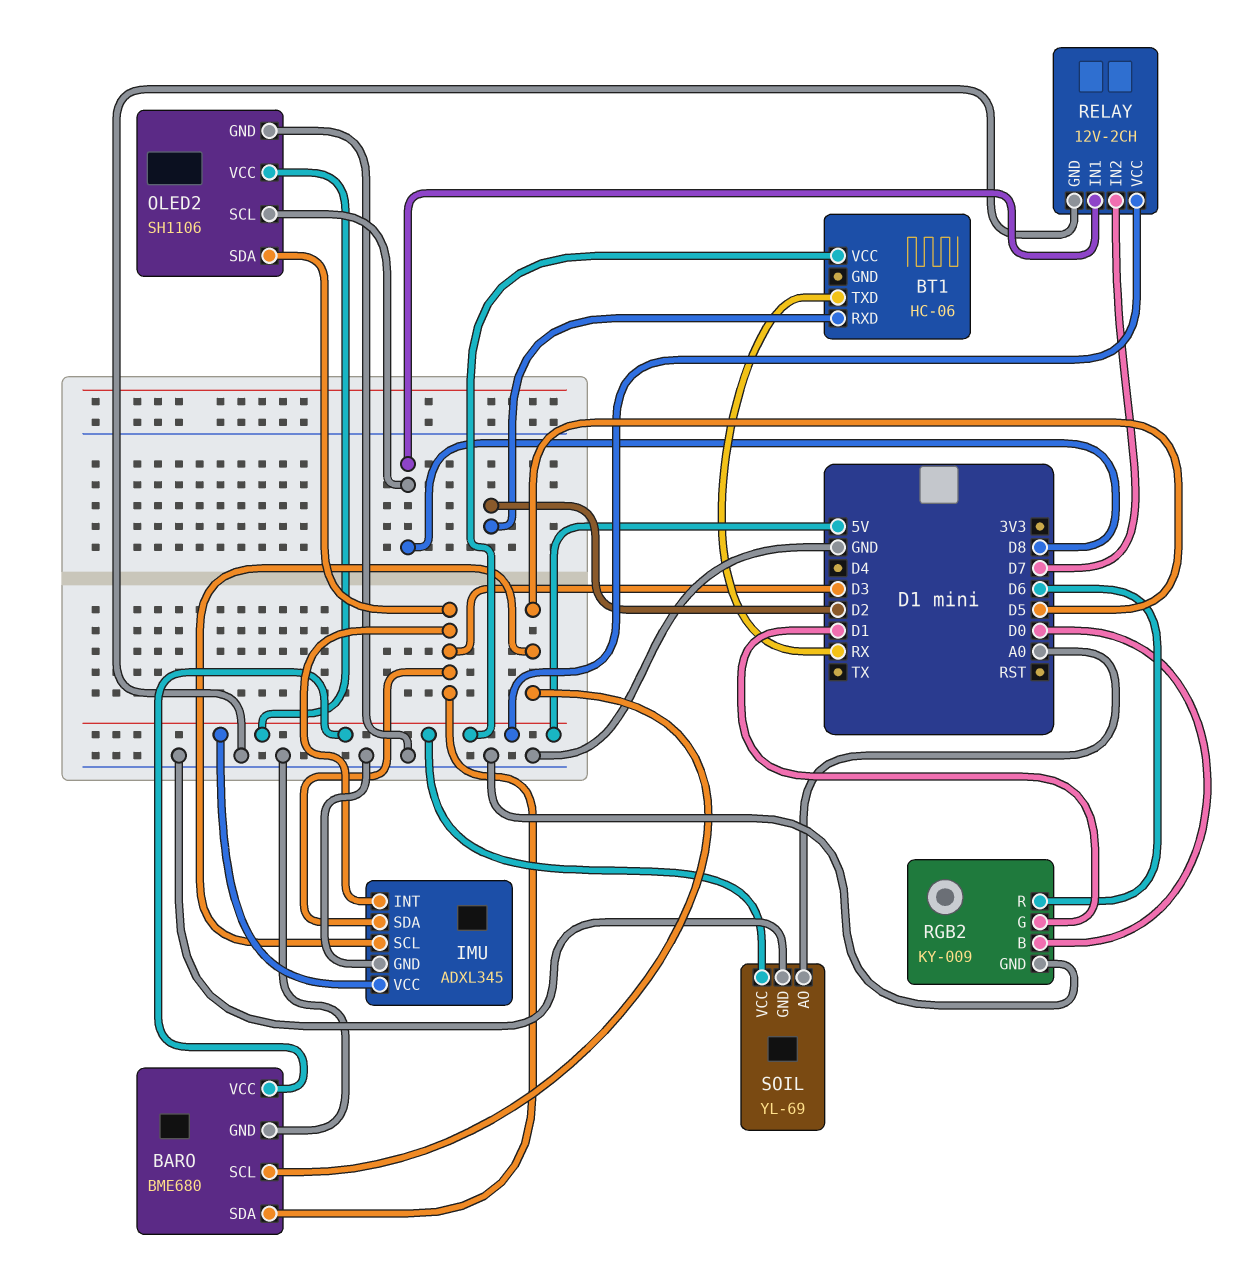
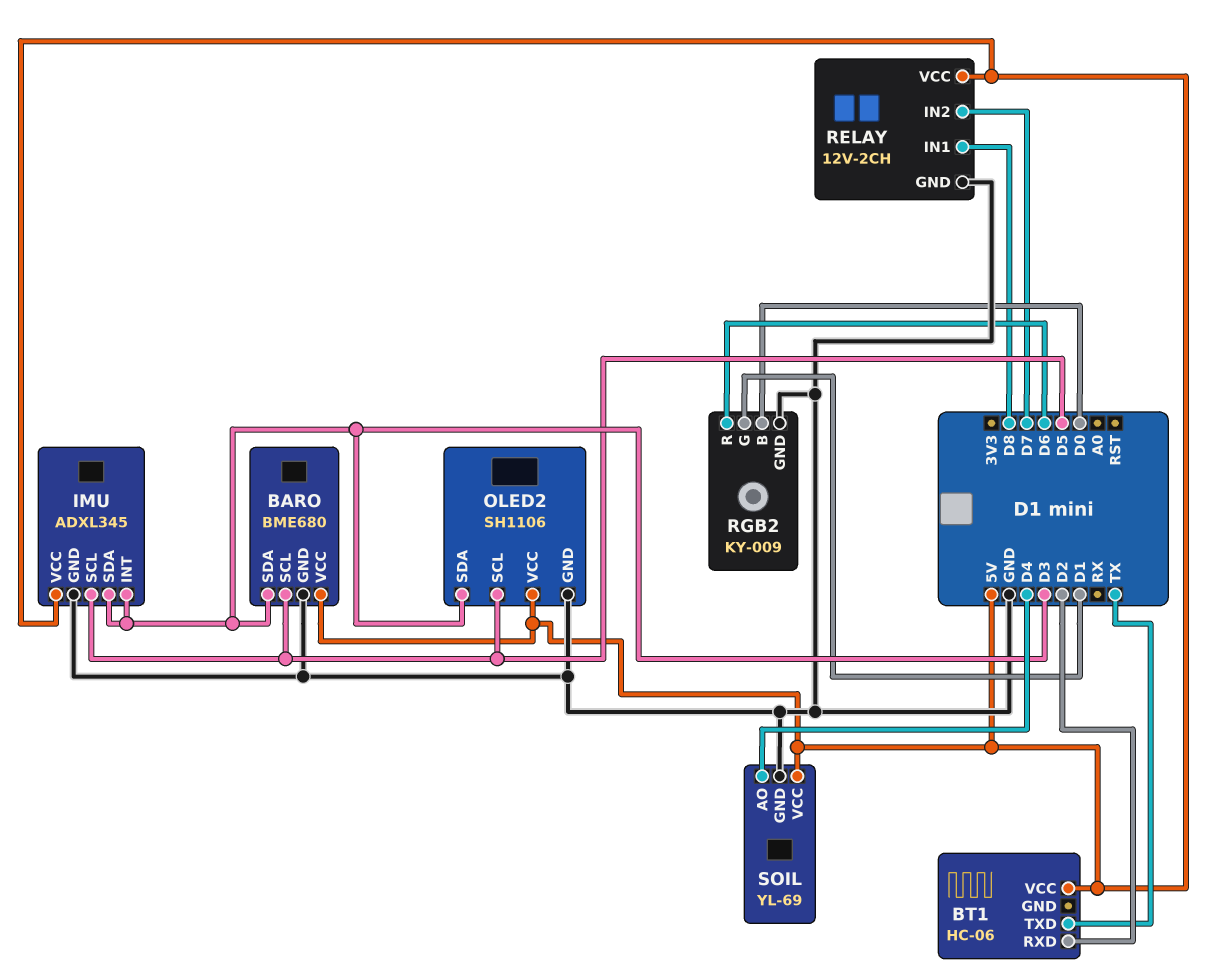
BT1 pin TXD: RX -> TX
OLED2 pin SCL: D8 -> D5
SOIL pin AO: A0 -> D4

